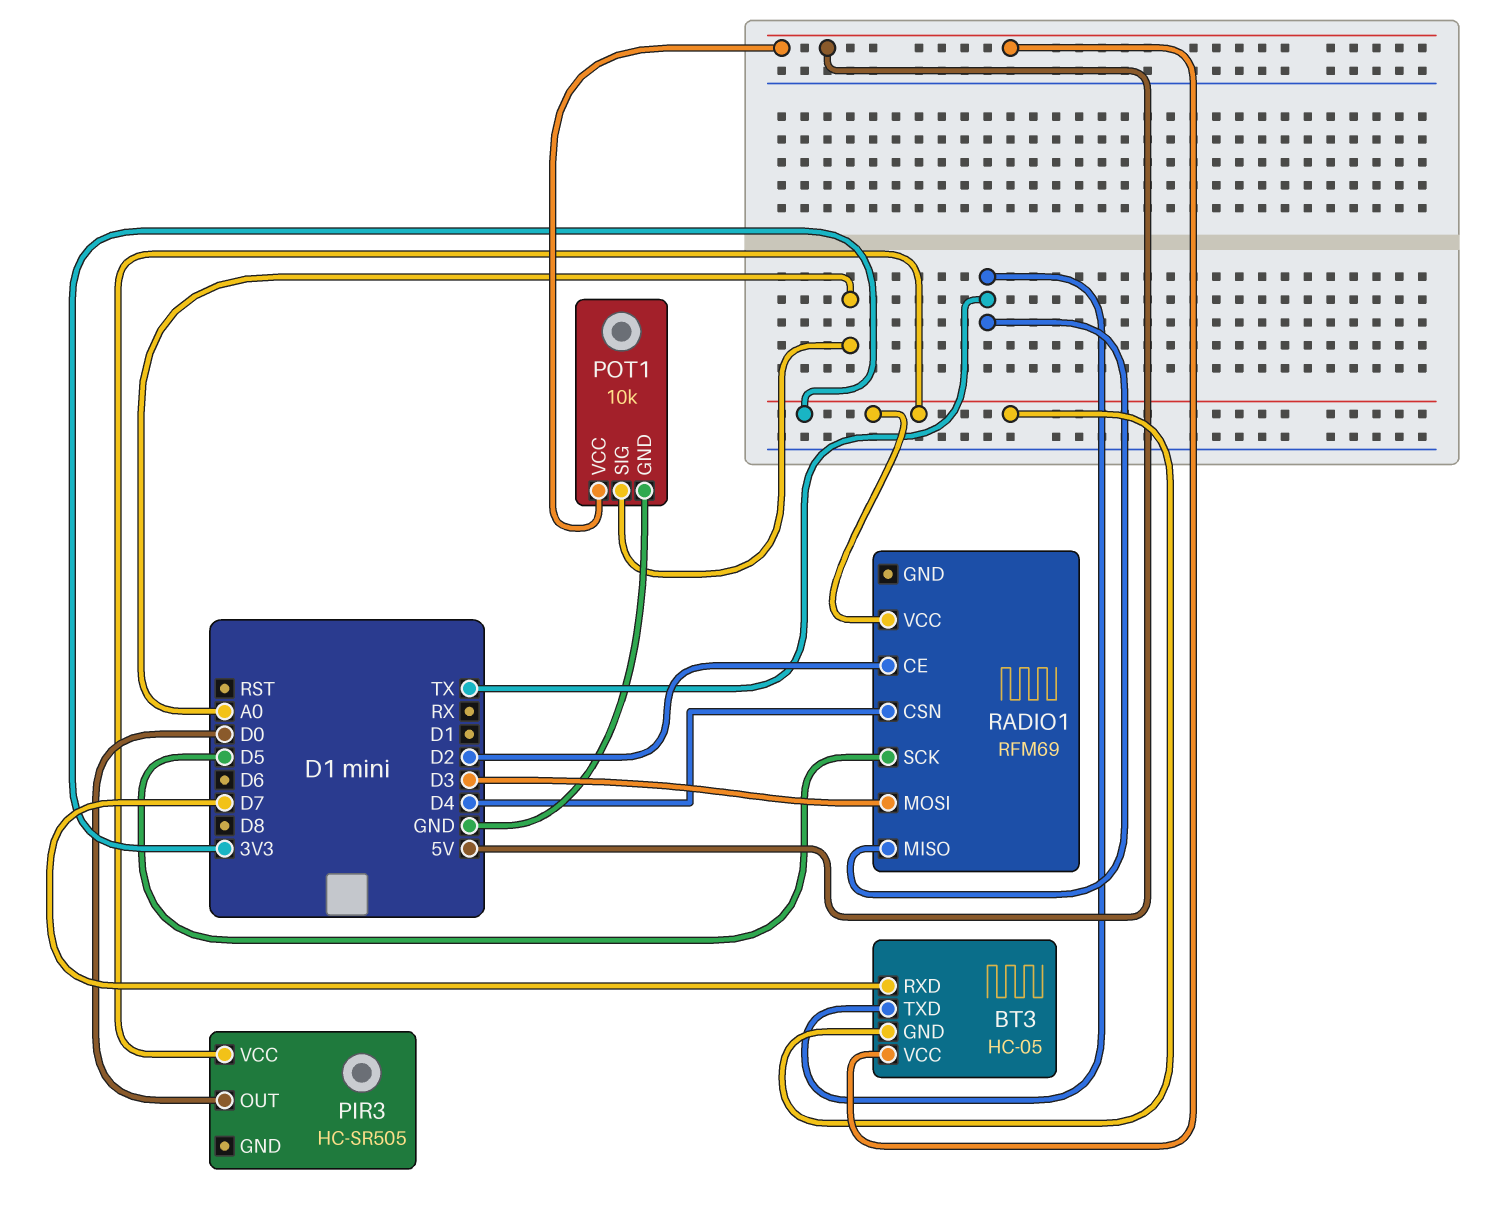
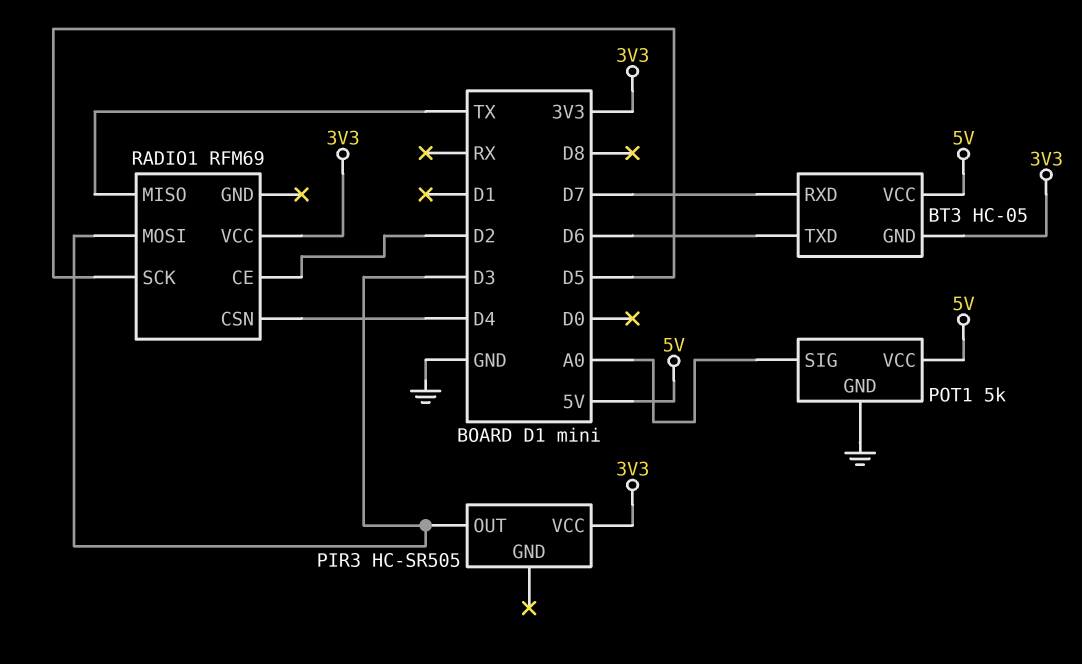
BT3 pin TXD: TX -> D6
PIR3 pin OUT: D0 -> D3
POT1: 10k -> 5k

